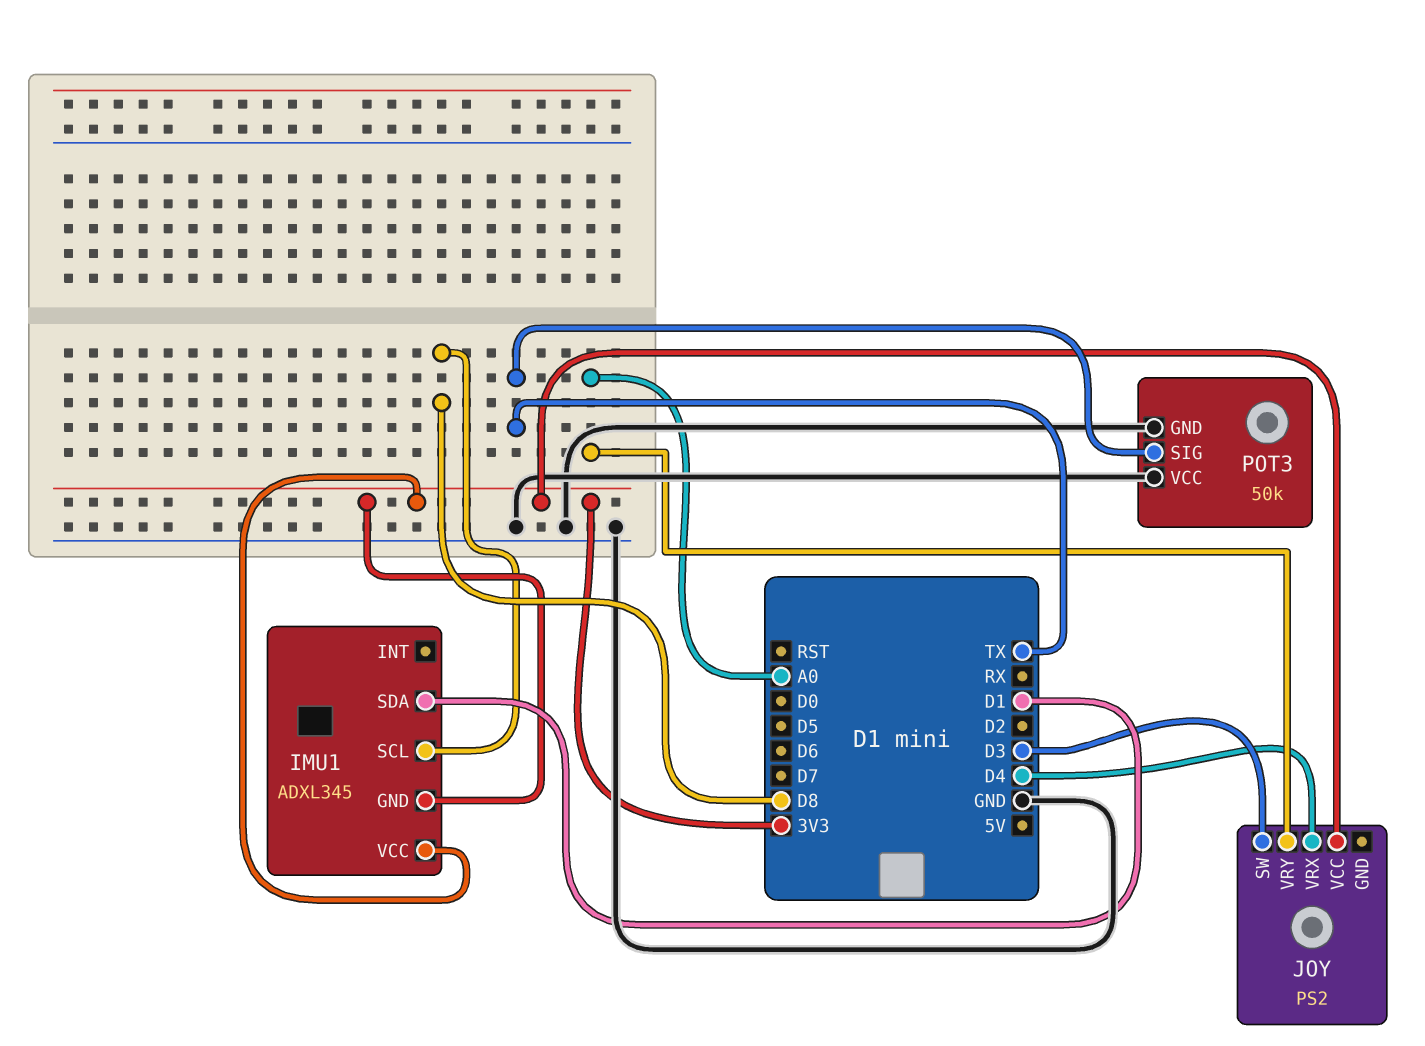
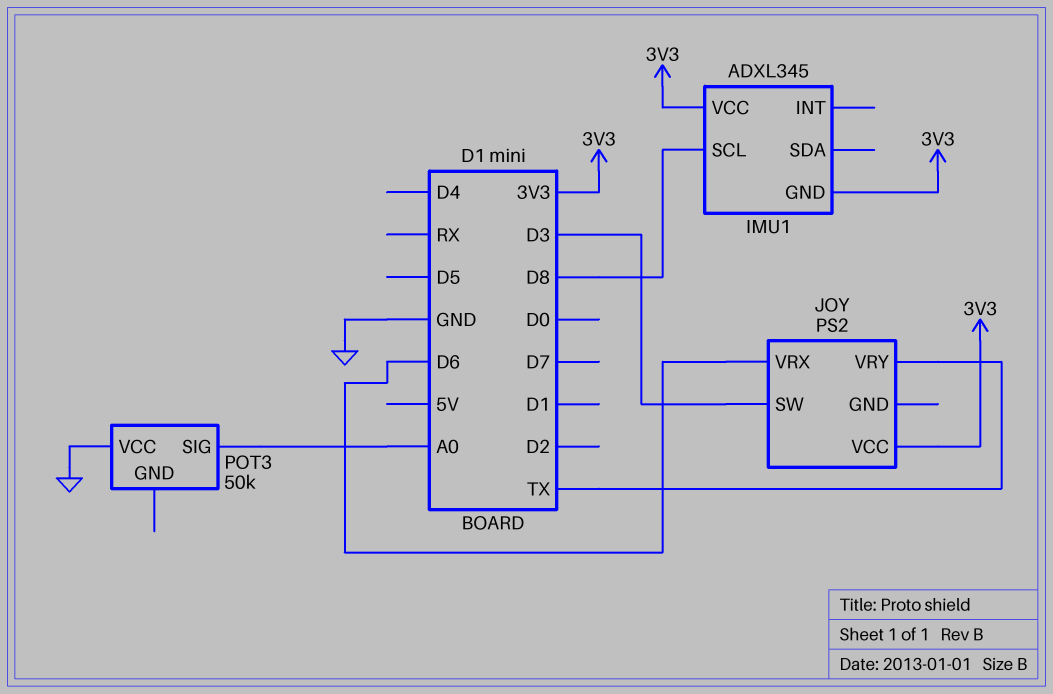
IMU1 pin SDA: D1 -> none
JOY pin VRX: D4 -> D6
JOY pin VRY: A0 -> TX
POT3 pin GND: GND -> none
POT3 pin SIG: TX -> A0

